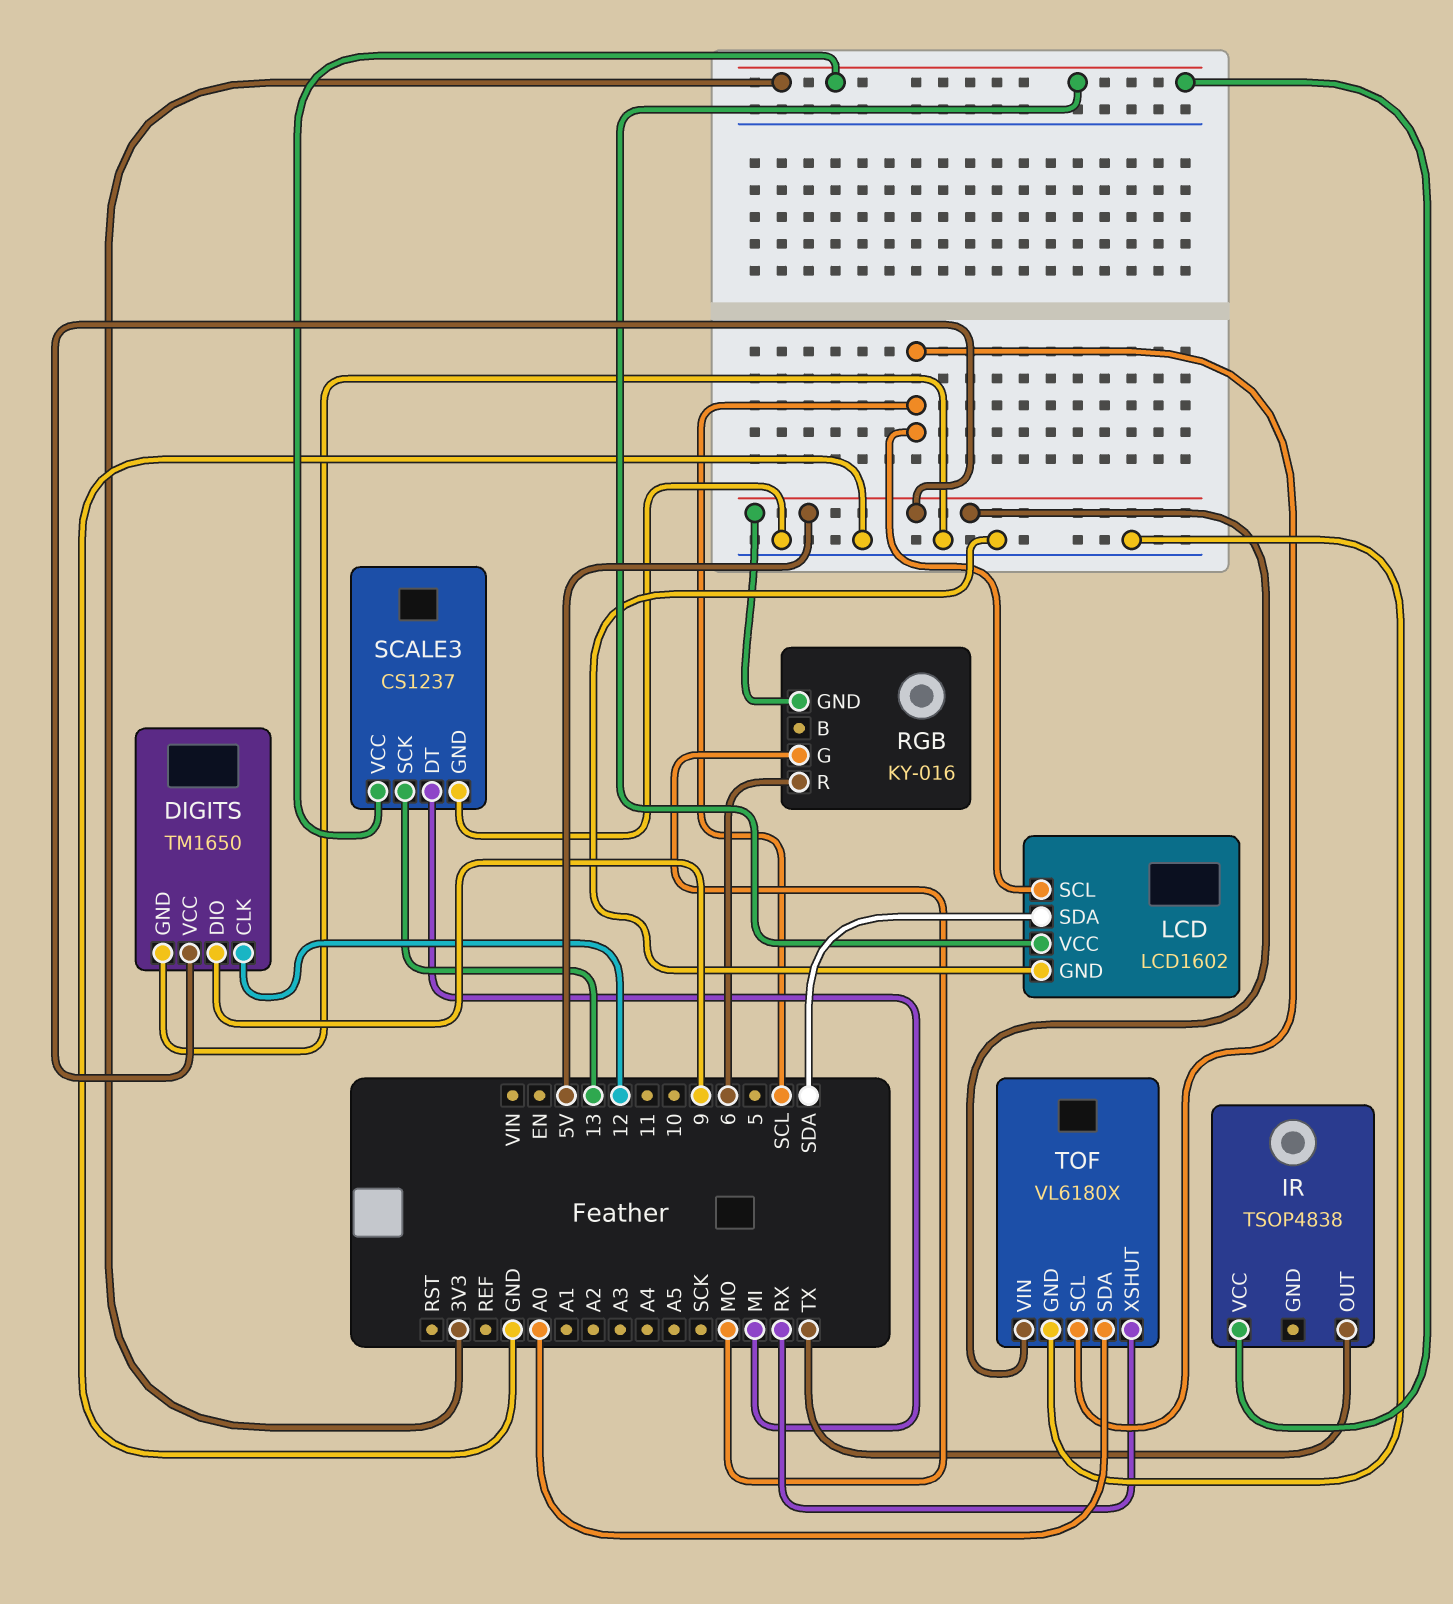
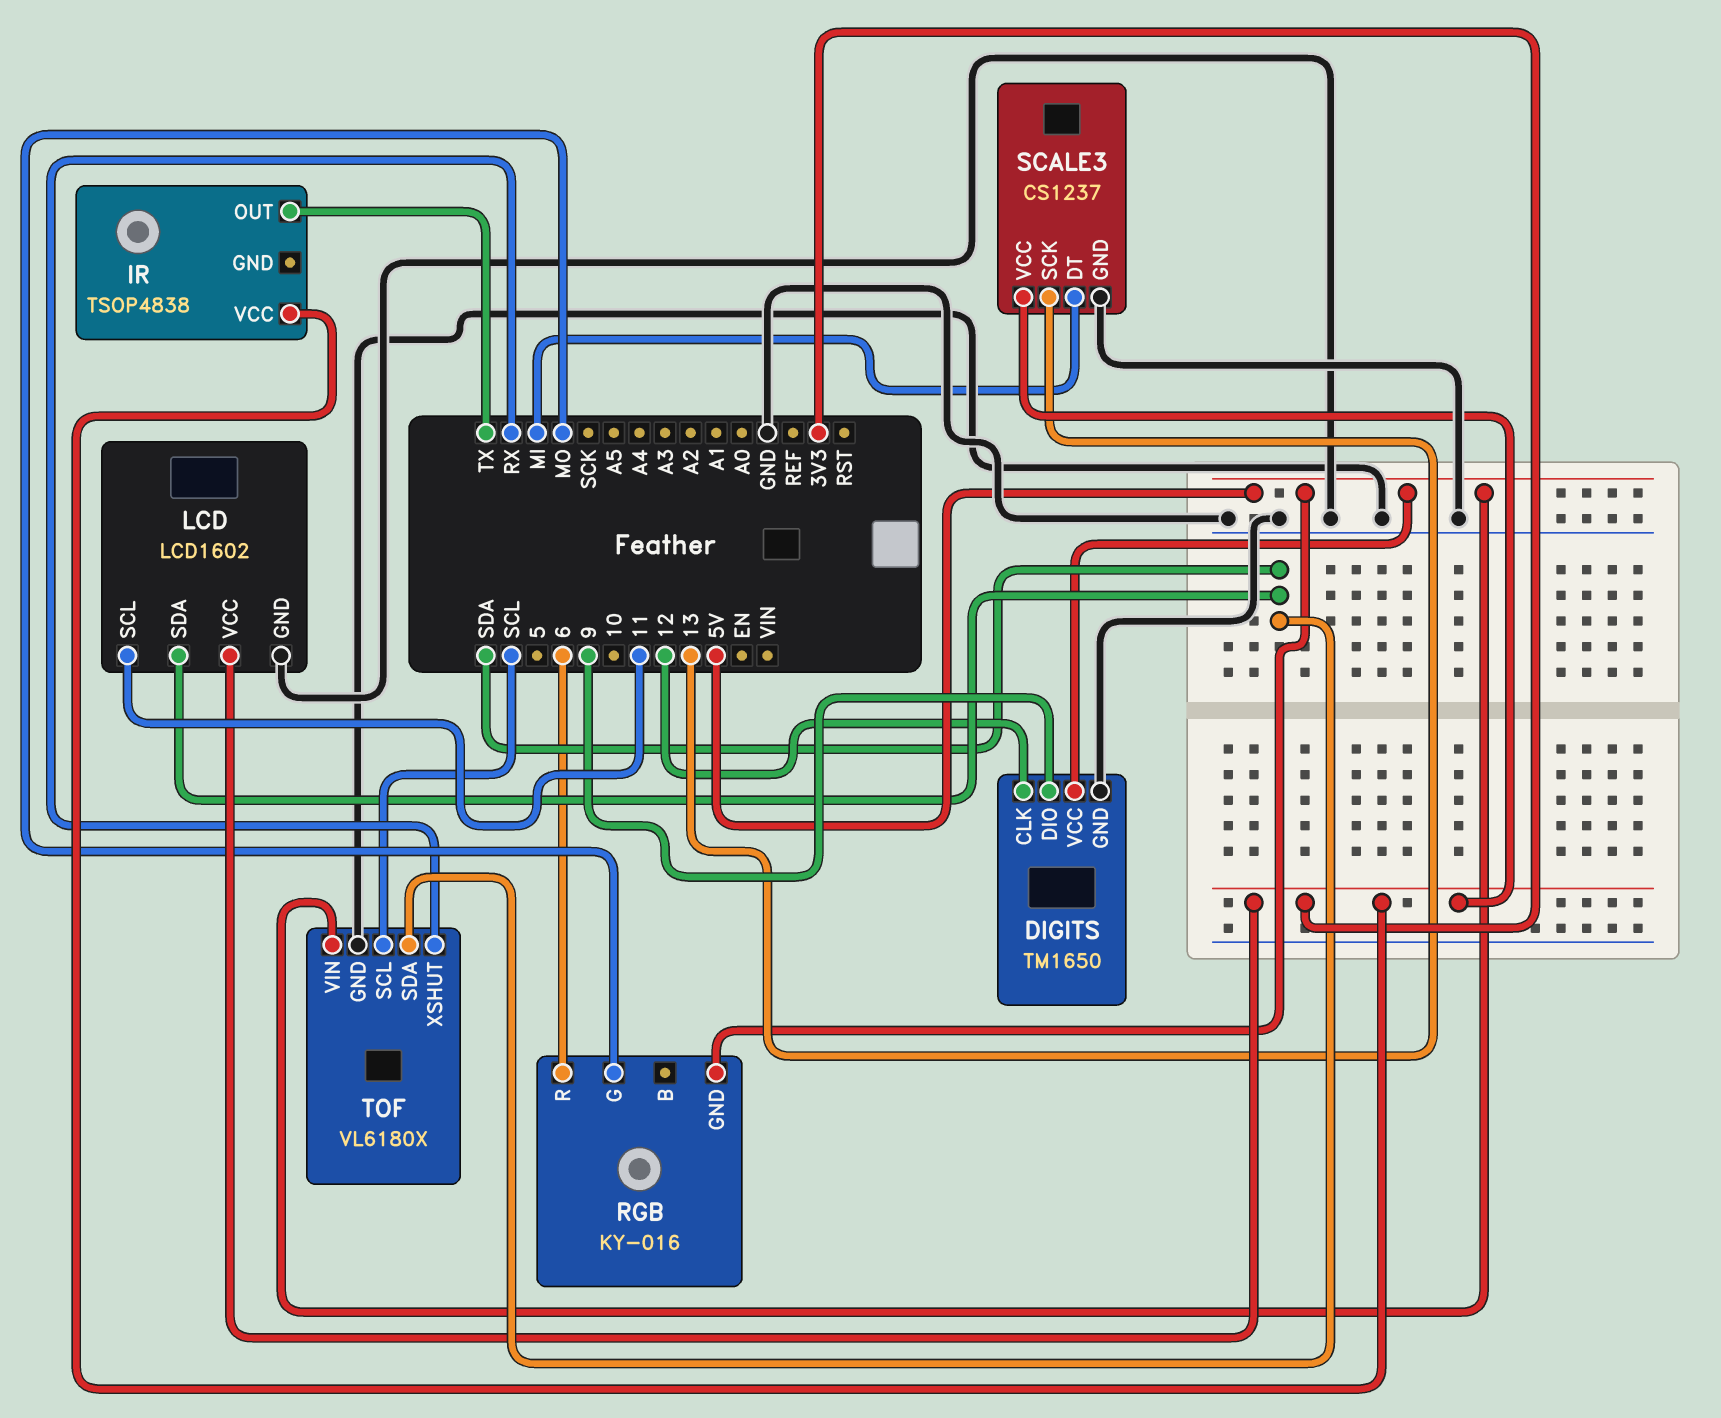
LCD pin SCL: SCL -> 11
TOF pin SDA: A0 -> SDA

